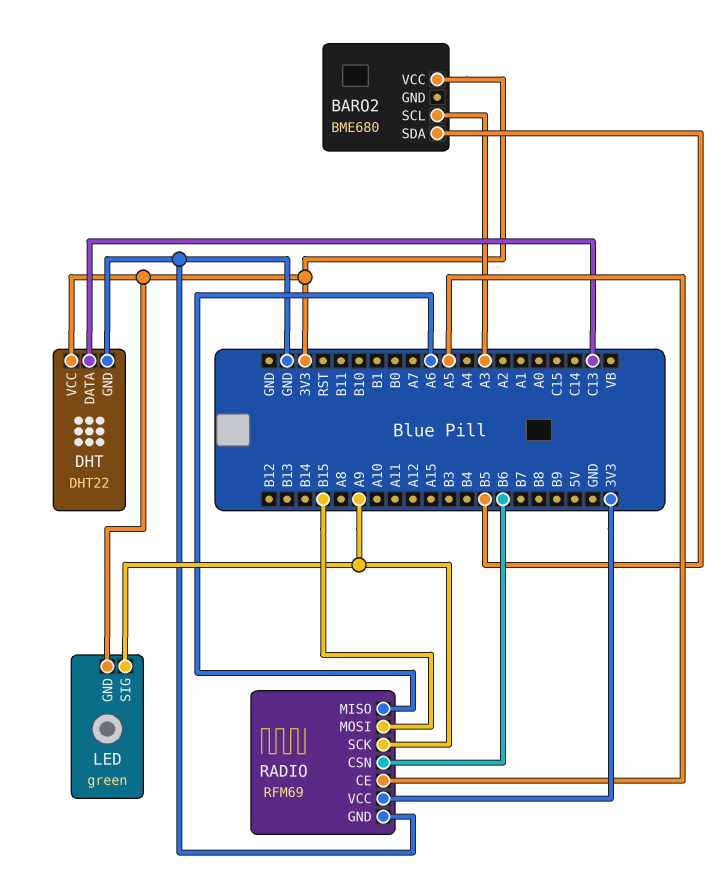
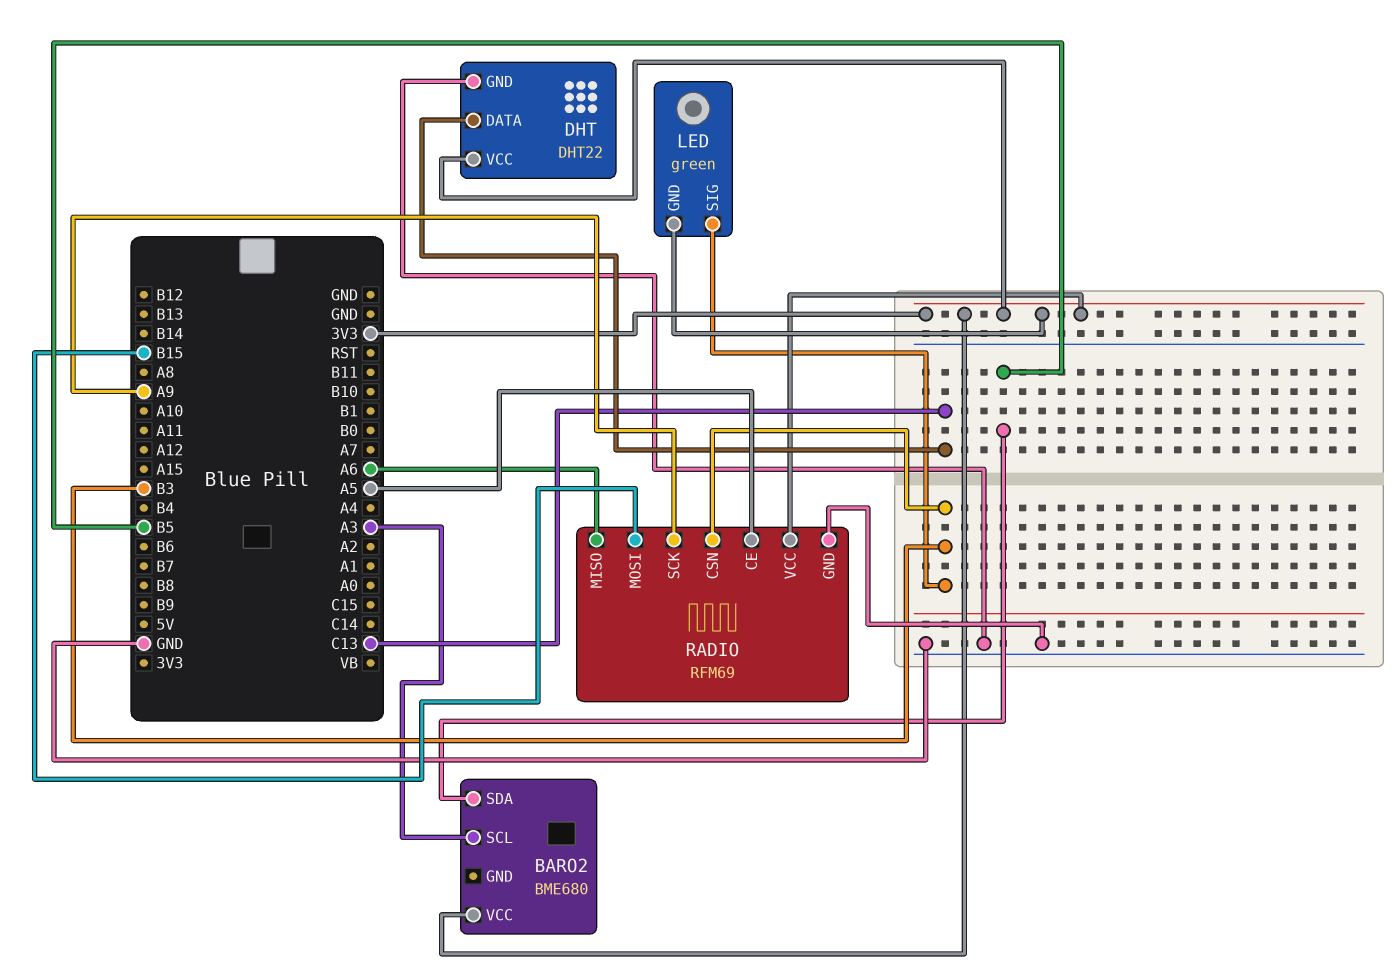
LED pin SIG: A9 -> B3
RADIO pin CSN: B6 -> B3

